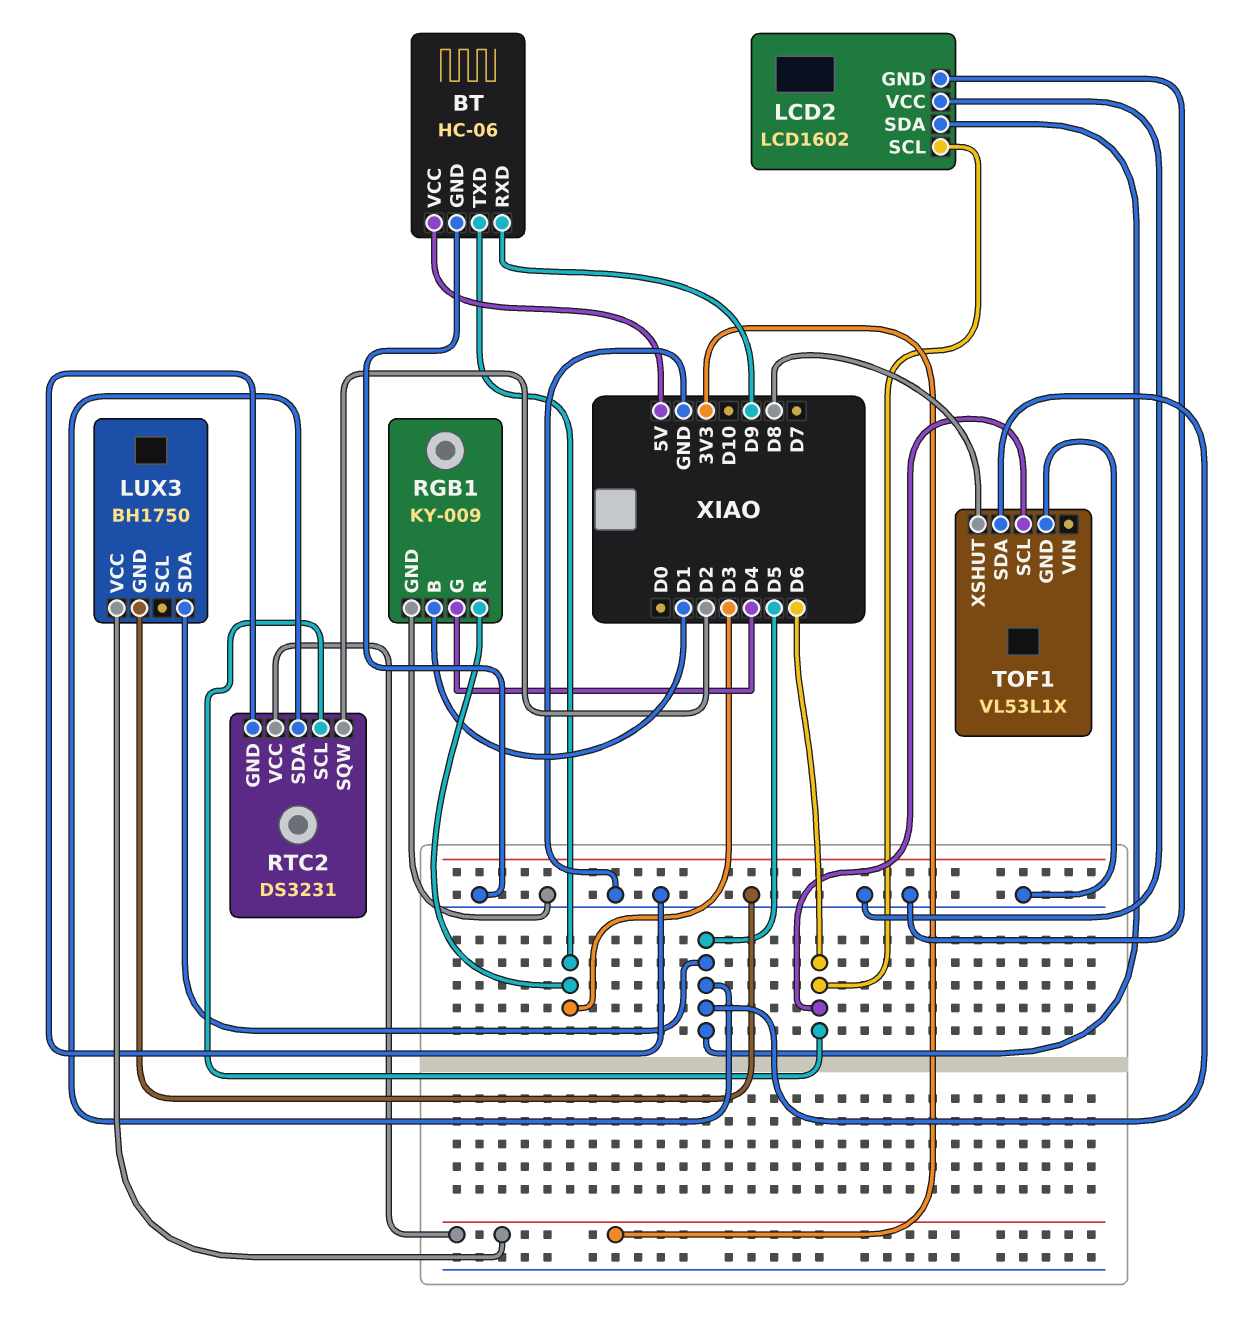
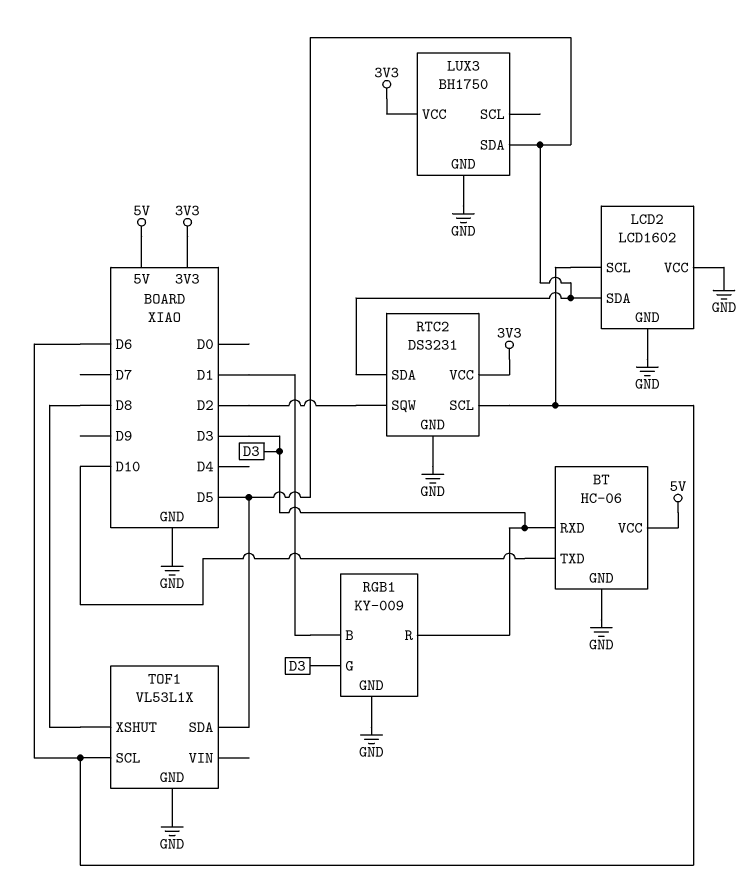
BT pin RXD: D9 -> D3
BT pin TXD: D3 -> D10
RGB1 pin G: D4 -> D3

